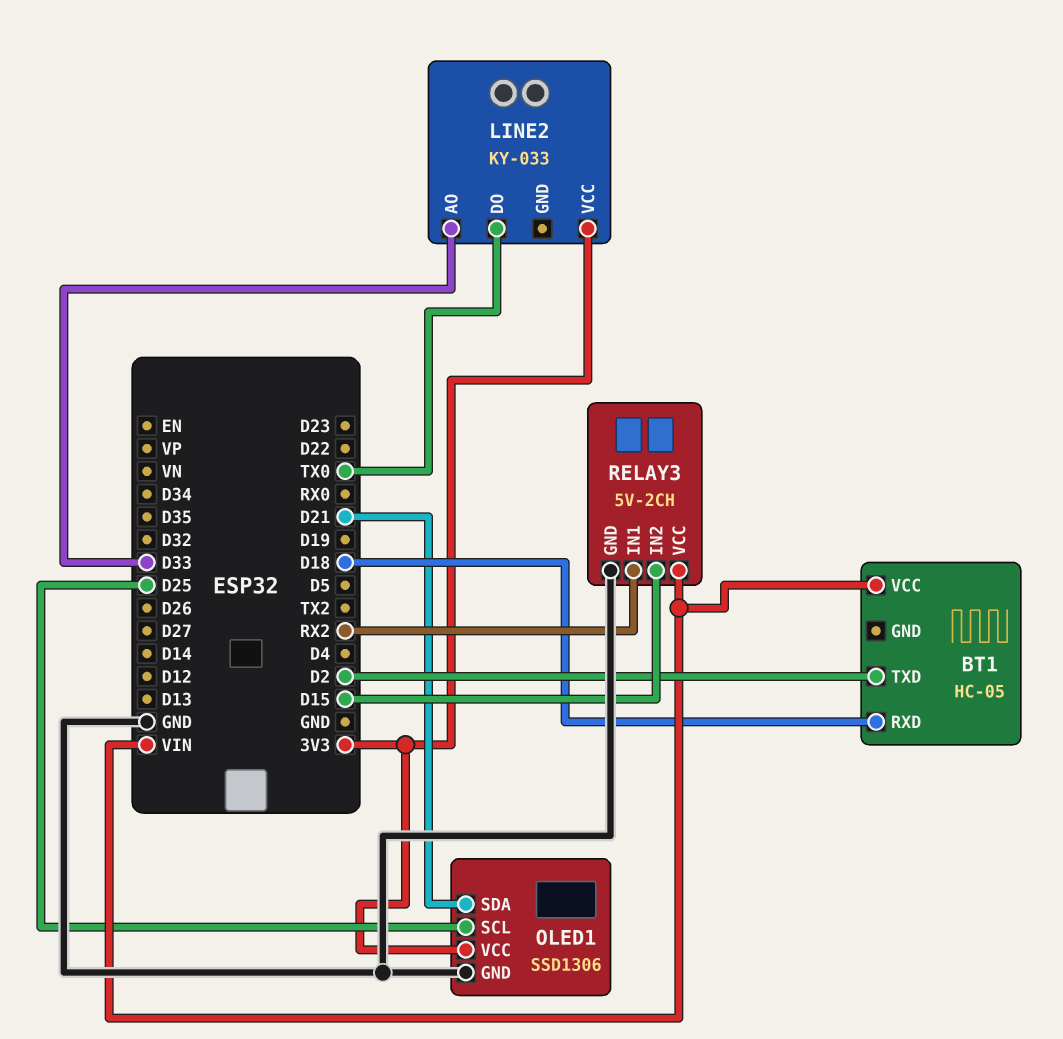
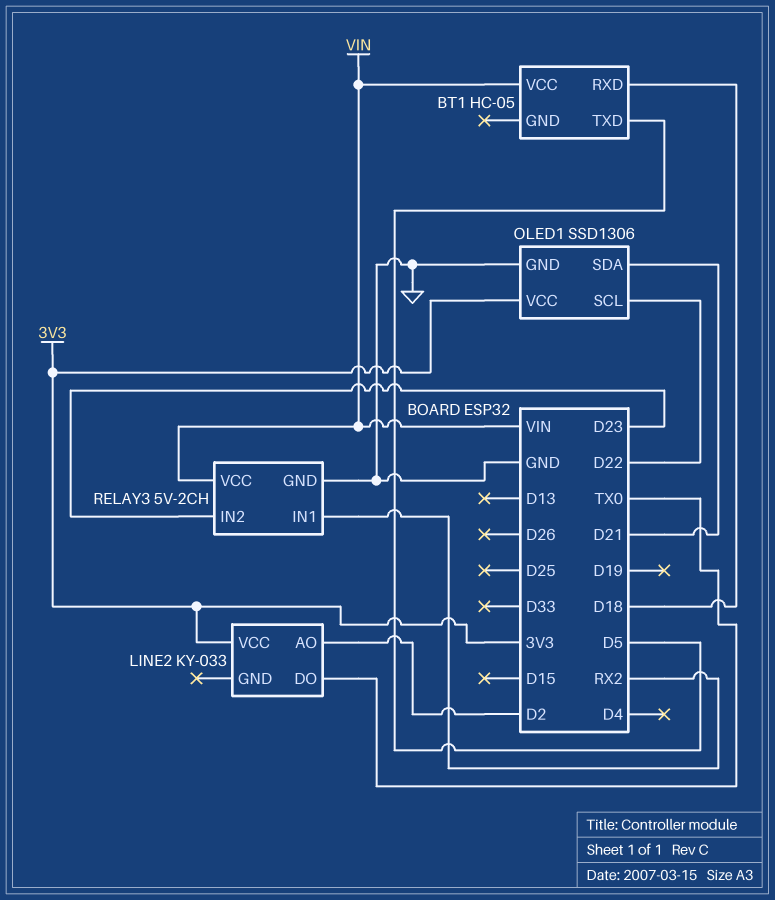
BT1 pin TXD: D2 -> D5
LINE2 pin AO: D33 -> D2
OLED1 pin SCL: D25 -> D22
RELAY3 pin IN2: D15 -> D23

